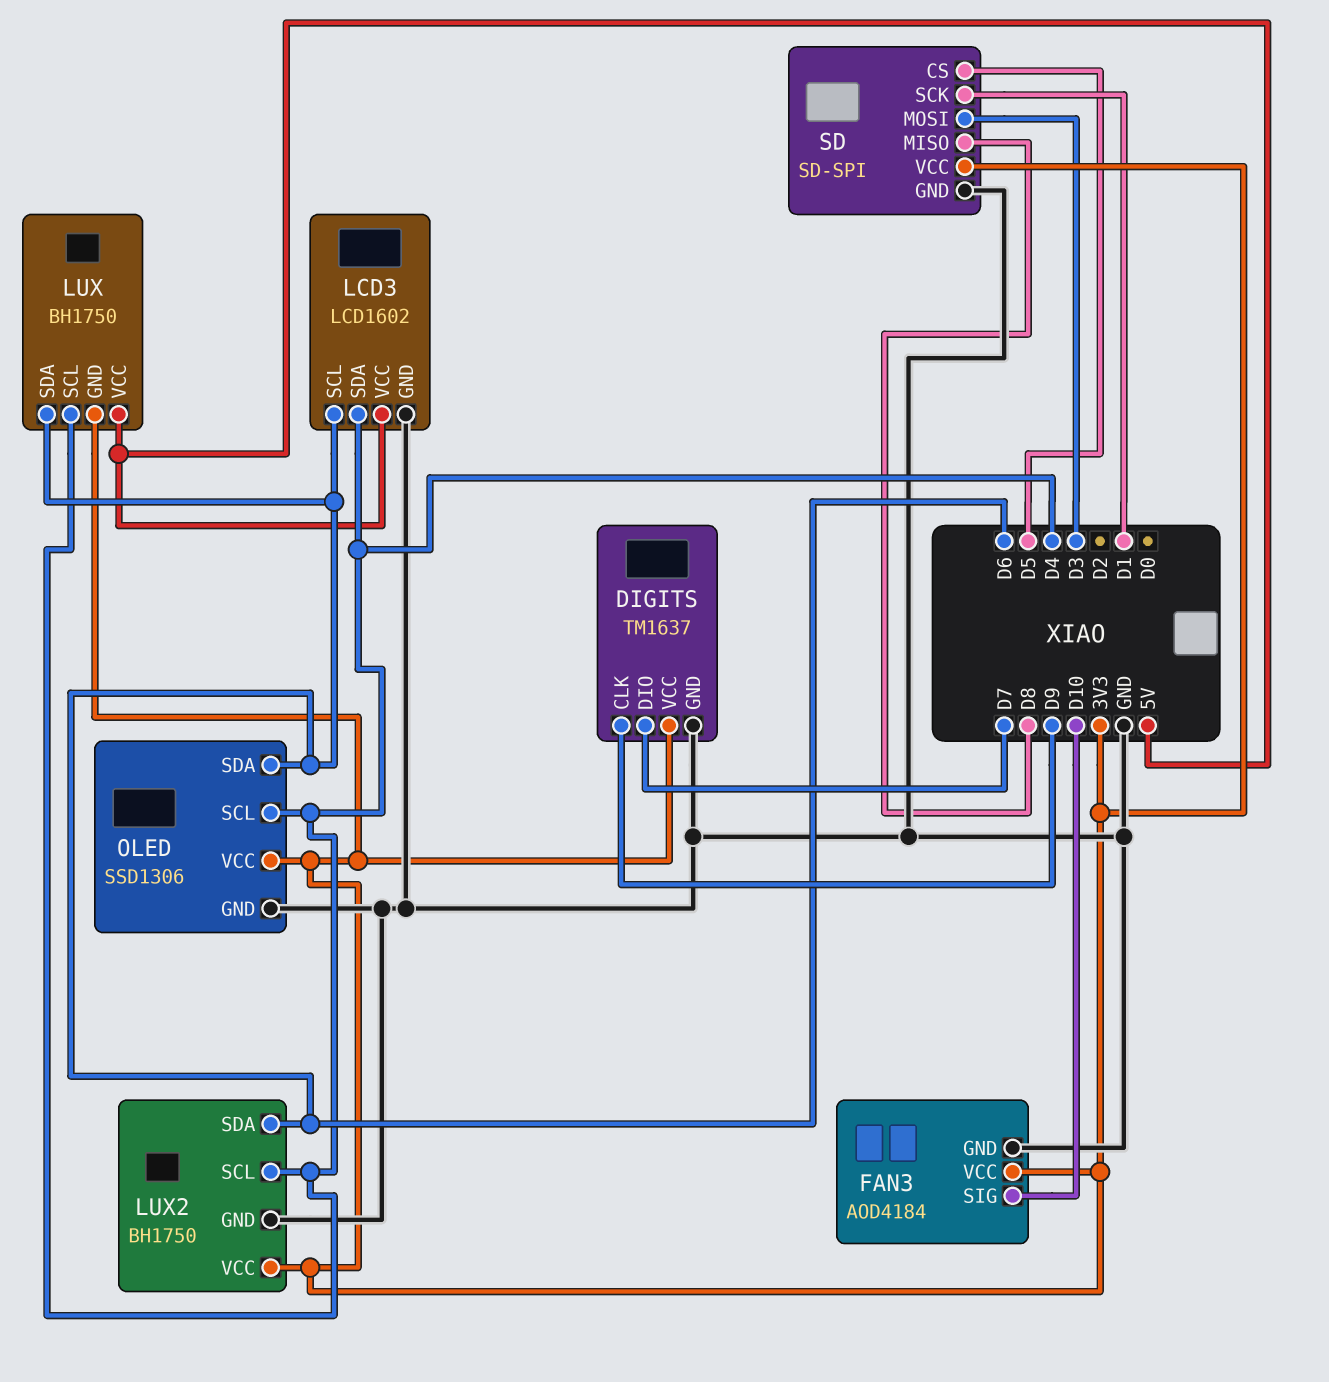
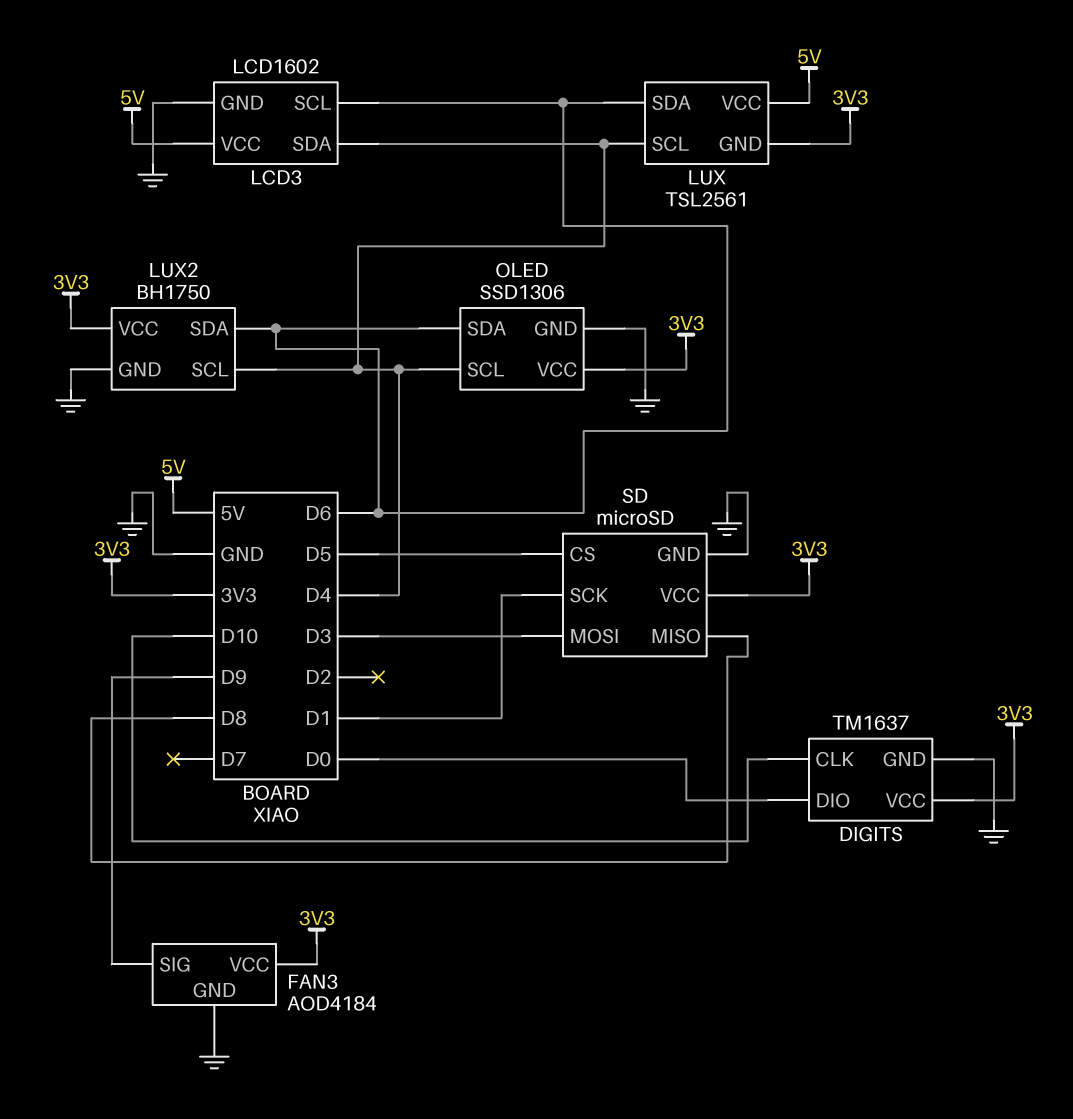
DIGITS pin CLK: D9 -> D10
DIGITS pin DIO: D7 -> D0
FAN3 pin SIG: D10 -> D9
LUX: BH1750 -> TSL2561
SD: SD-SPI -> microSD

